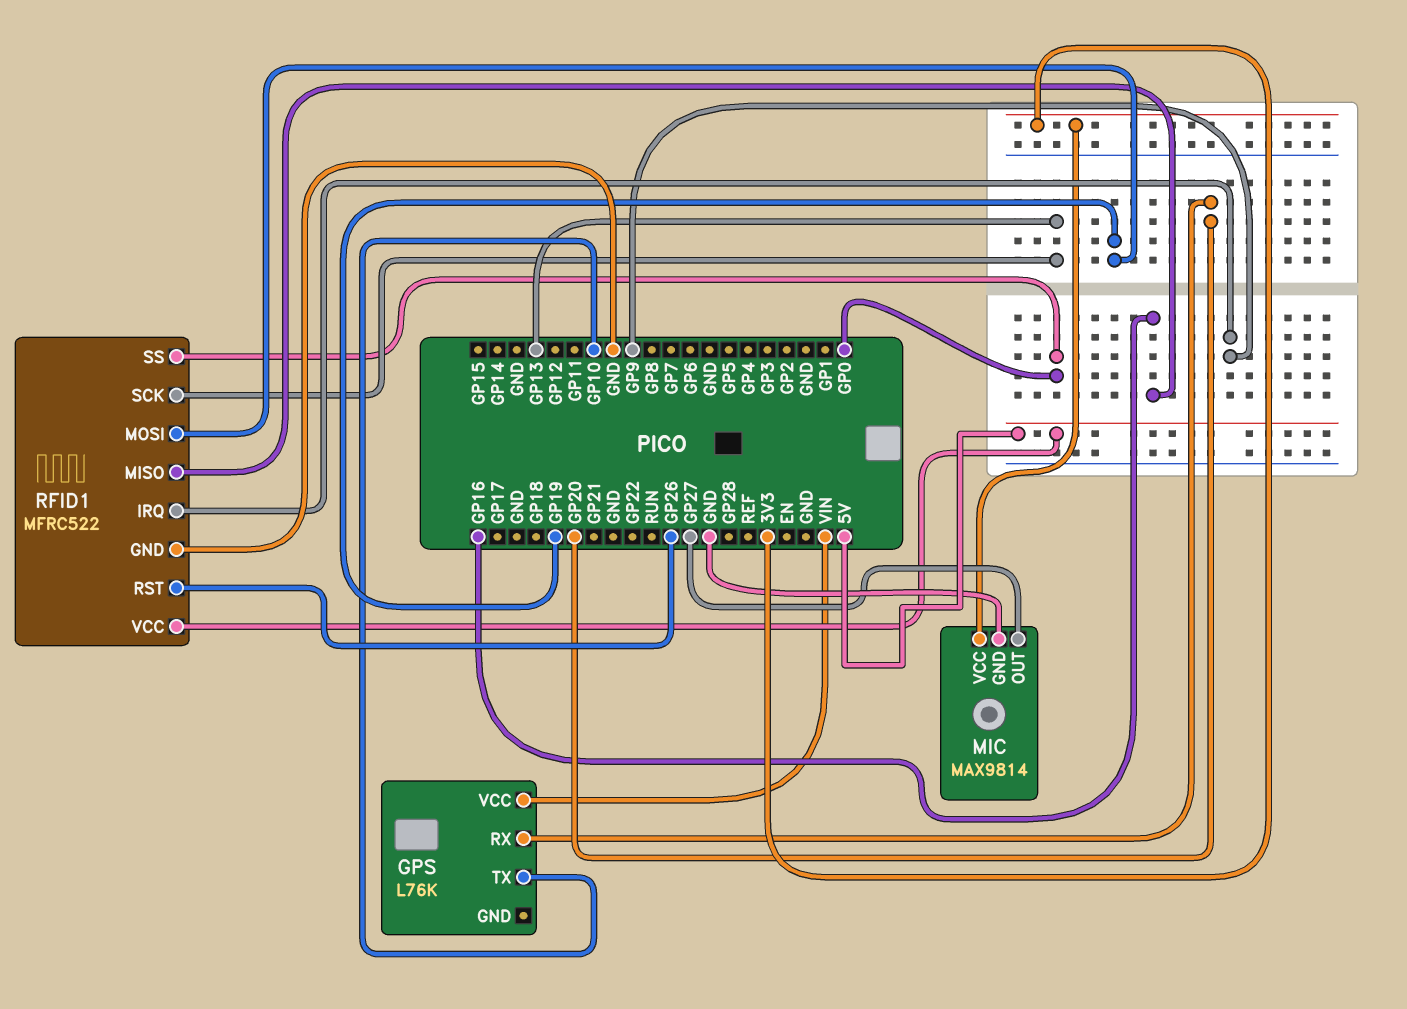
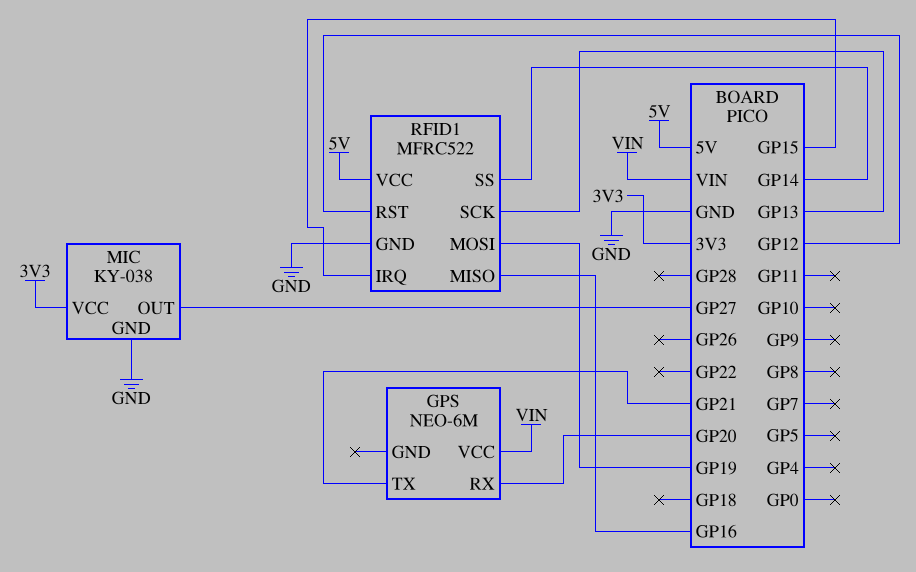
GPS: L76K -> NEO-6M
GPS pin TX: GP10 -> GP21
MIC: MAX9814 -> KY-038
RFID1 pin IRQ: GP9 -> GP15
RFID1 pin RST: GP26 -> GP12
RFID1 pin SS: GP0 -> GP14

